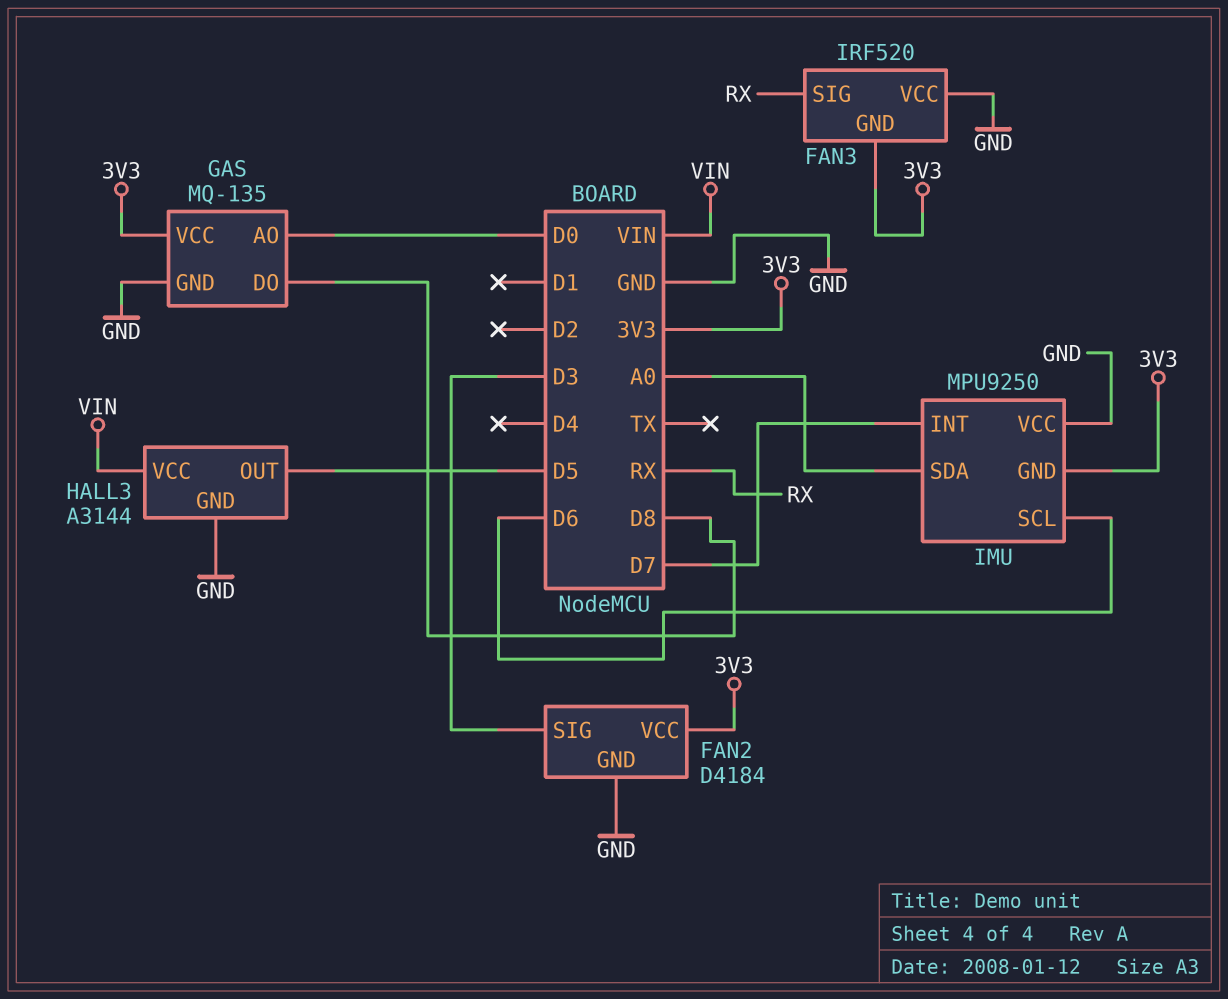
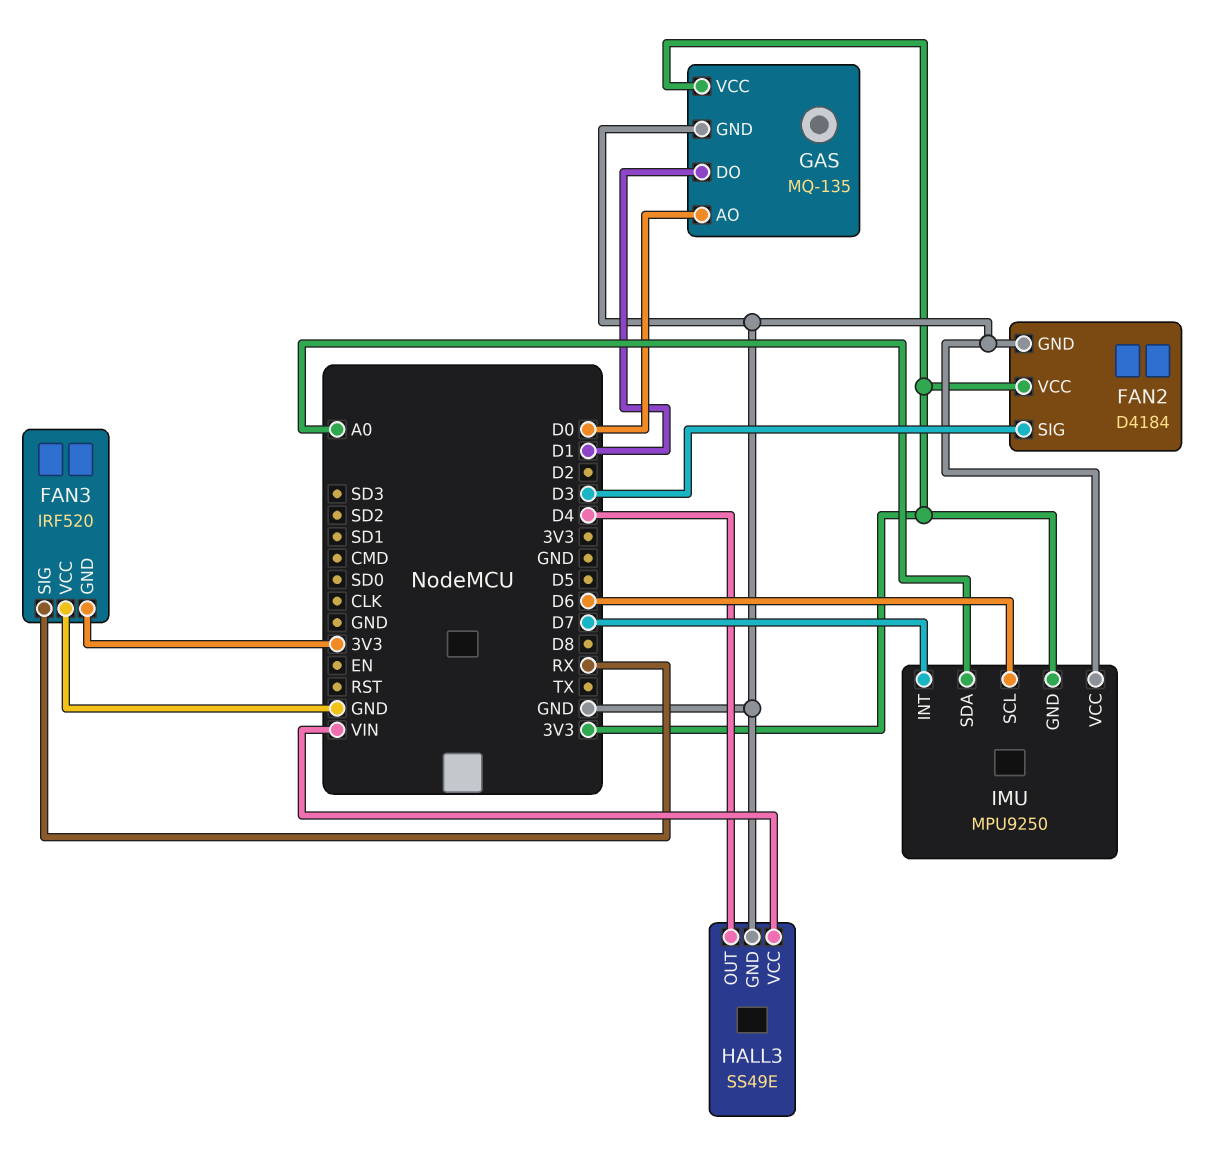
GAS pin DO: D8 -> D1
HALL3: A3144 -> SS49E
HALL3 pin OUT: D5 -> D4

